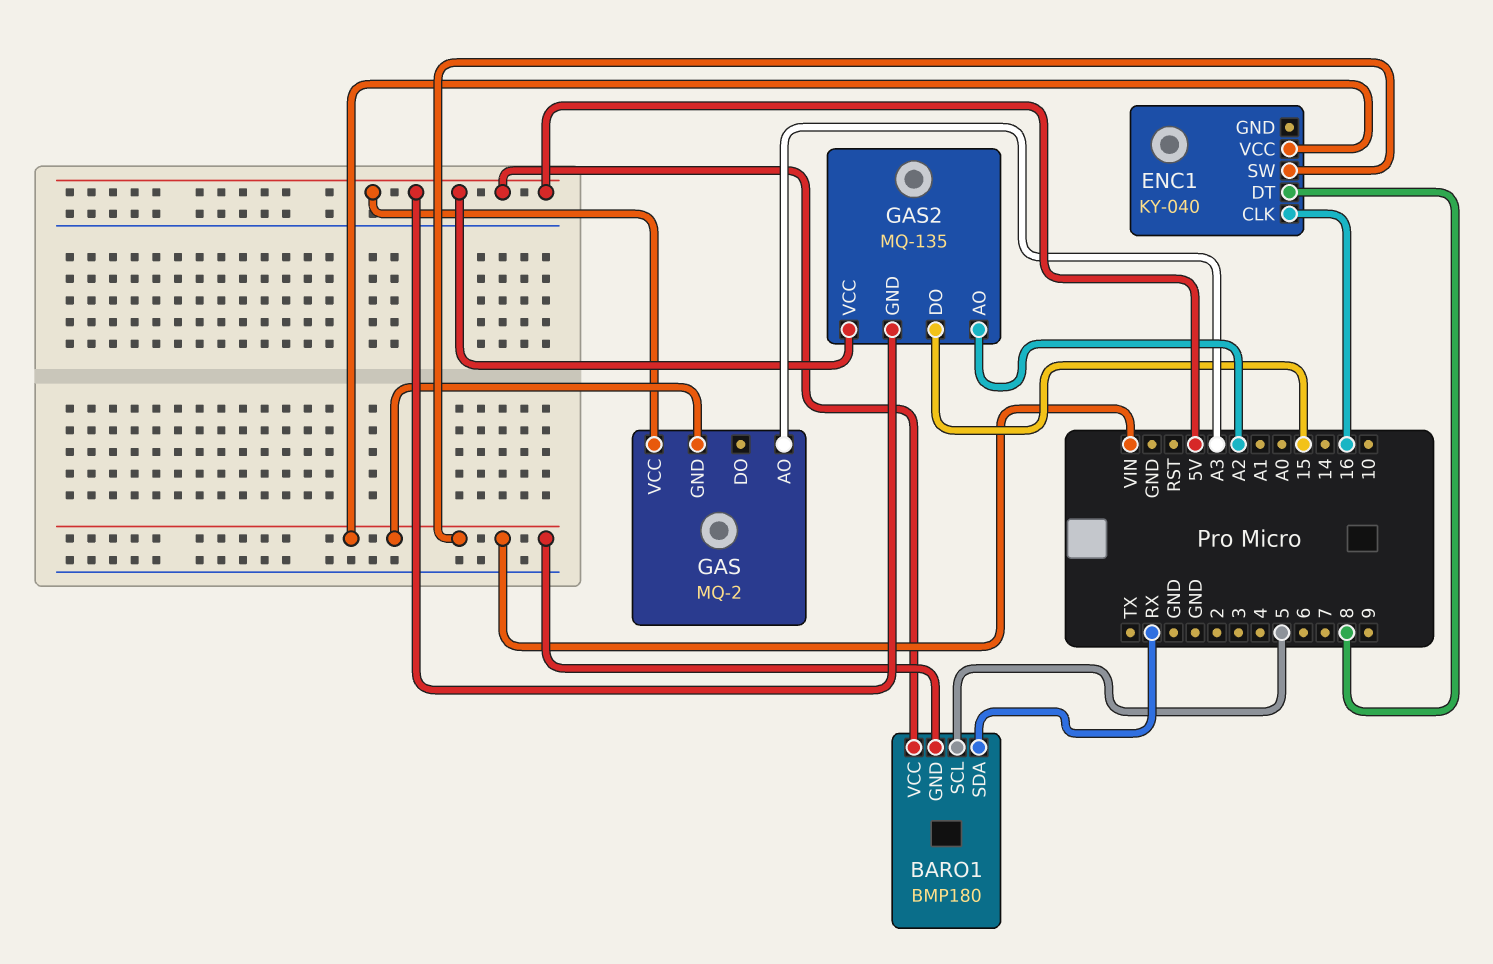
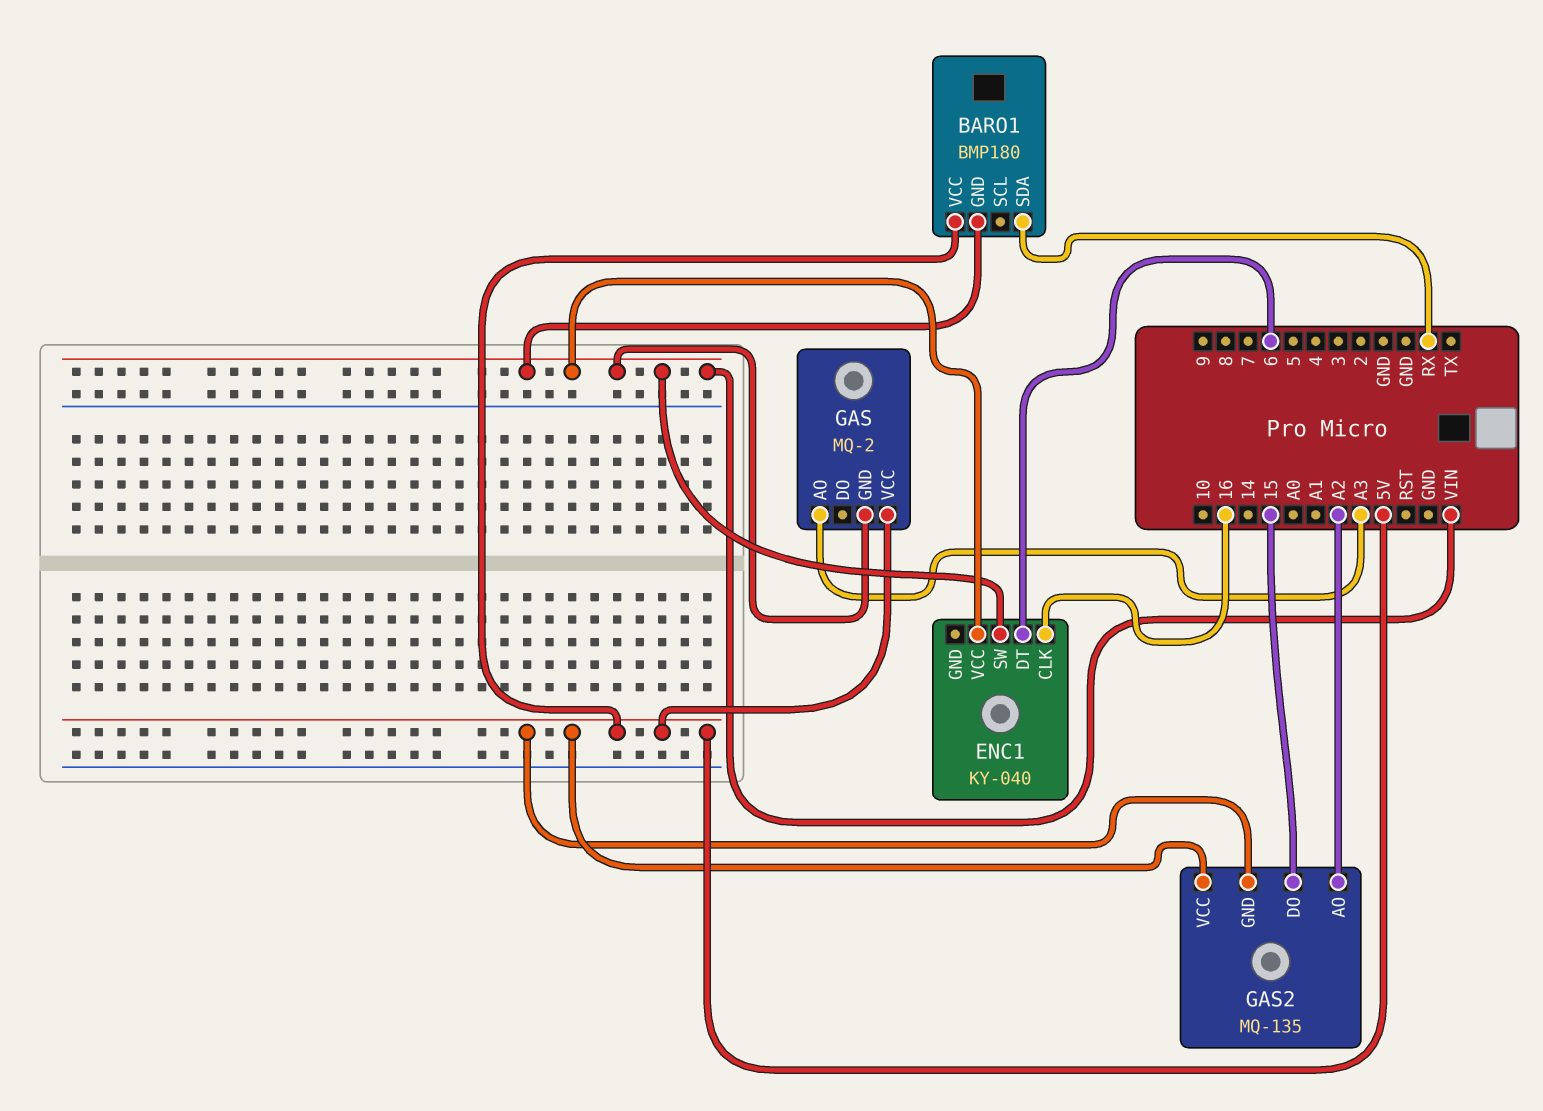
BARO1 pin SCL: 5 -> none
ENC1 pin DT: 8 -> 6

